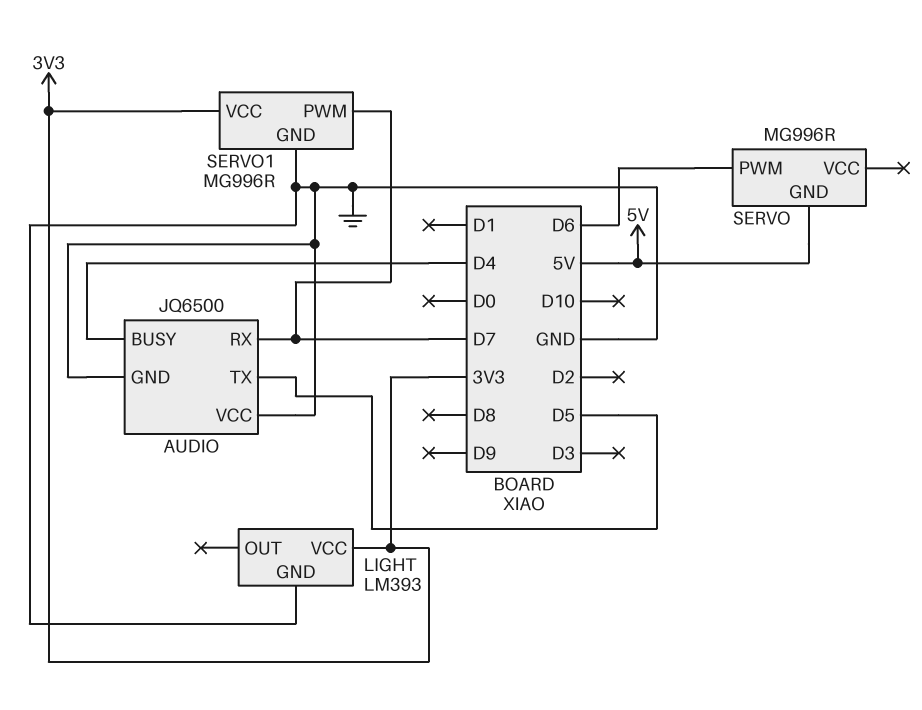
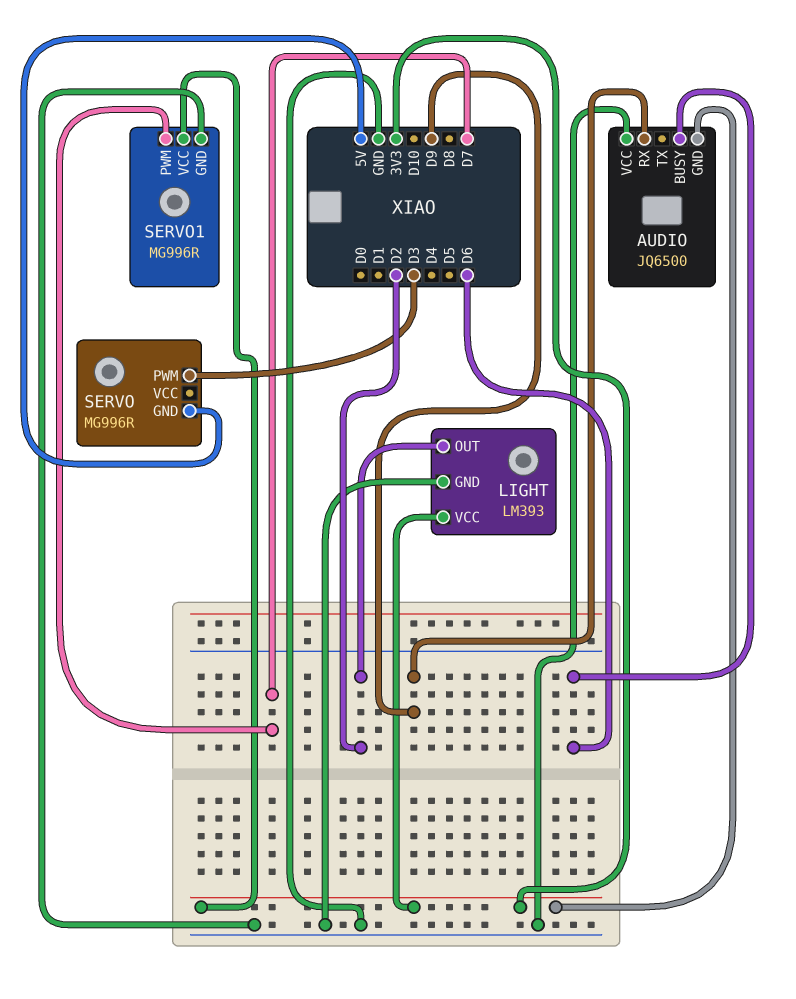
AUDIO pin BUSY: D4 -> D6
AUDIO pin GND: GND -> 3V3
AUDIO pin RX: D7 -> D9
AUDIO pin TX: D5 -> none
LIGHT pin OUT: none -> D2
SERVO pin PWM: D6 -> D3

